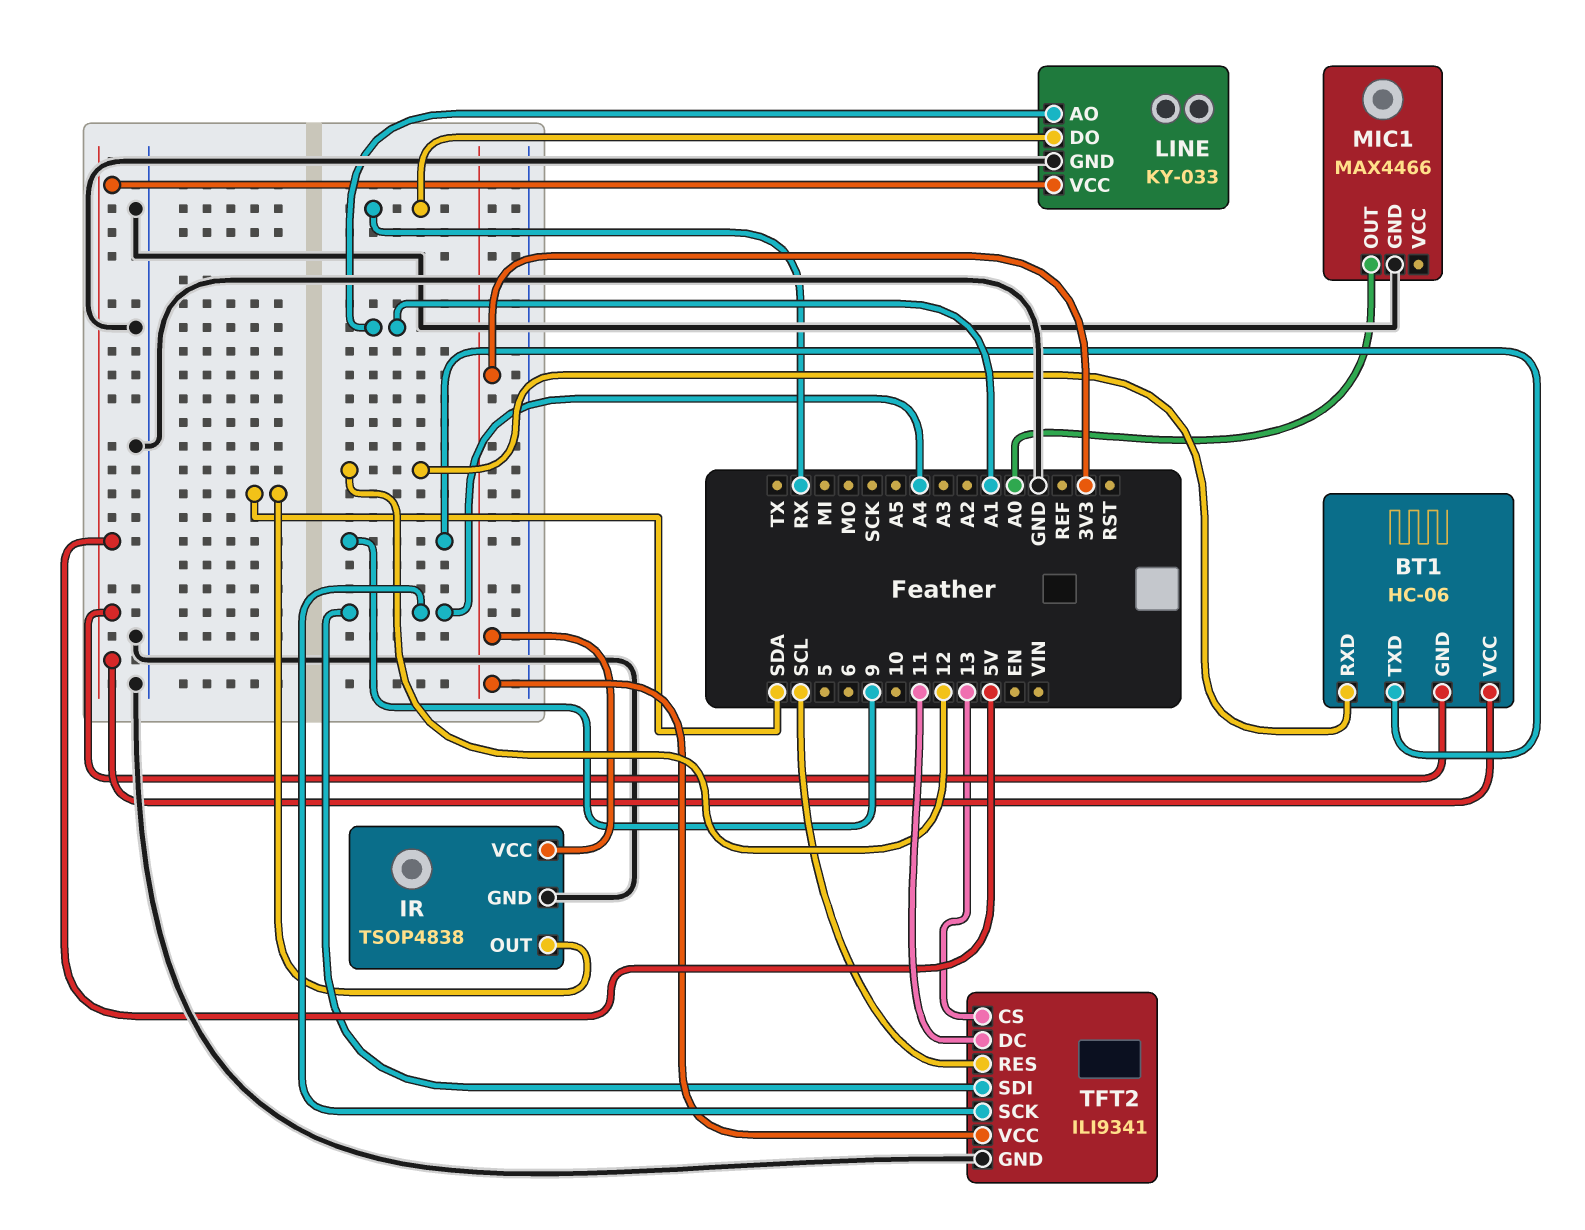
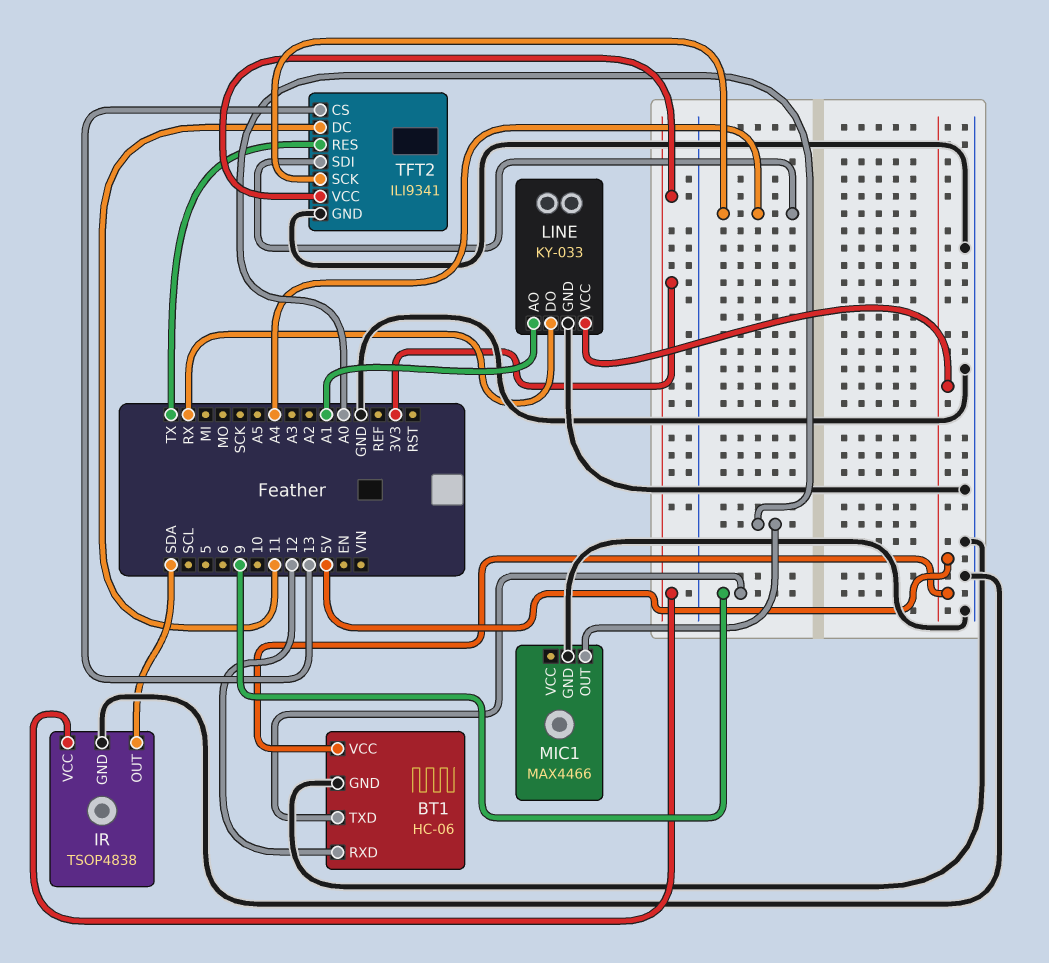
BT1 pin GND: 5V -> GND
TFT2 pin RES: SCL -> TX

